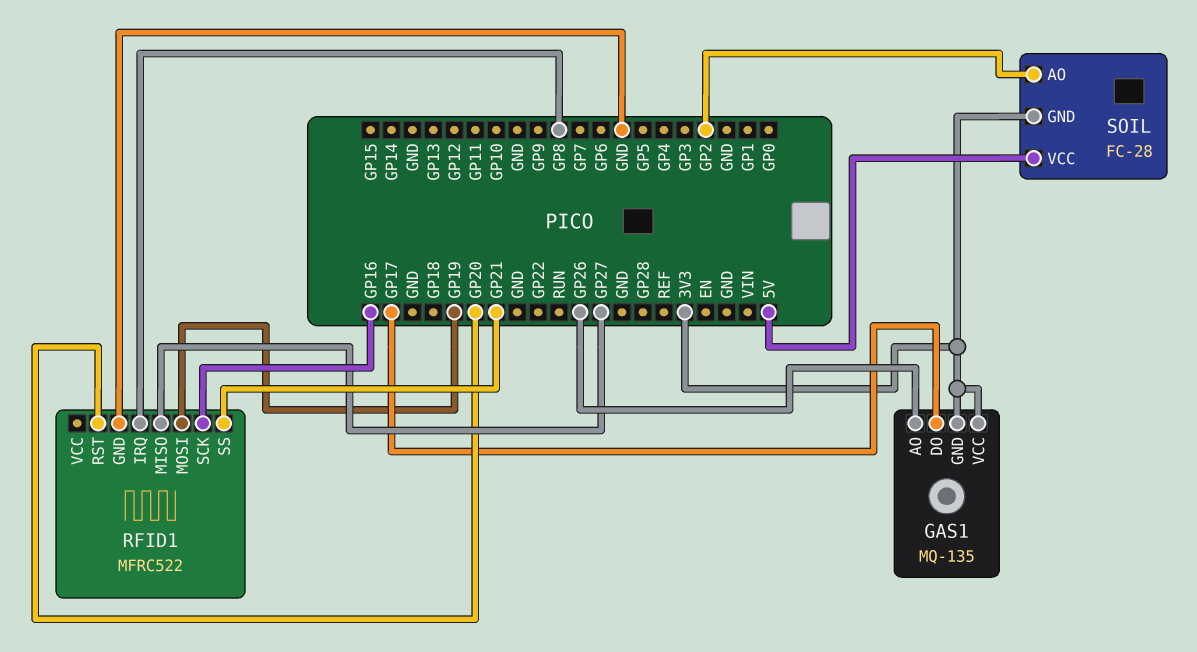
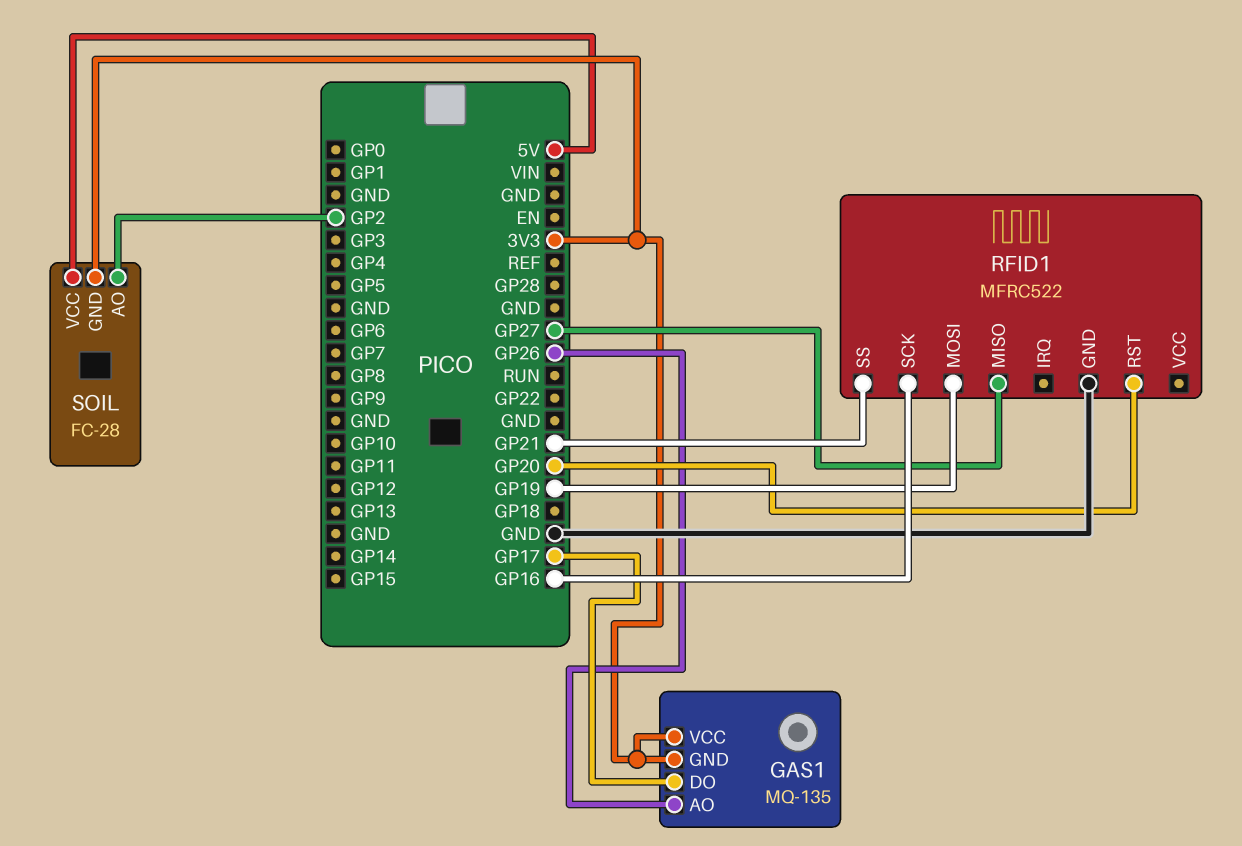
RFID1 pin IRQ: GP8 -> none

